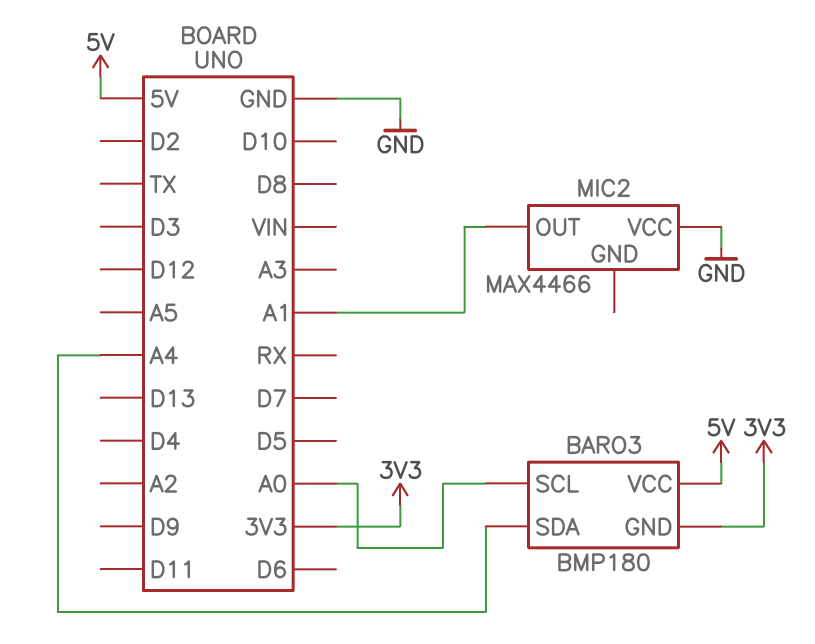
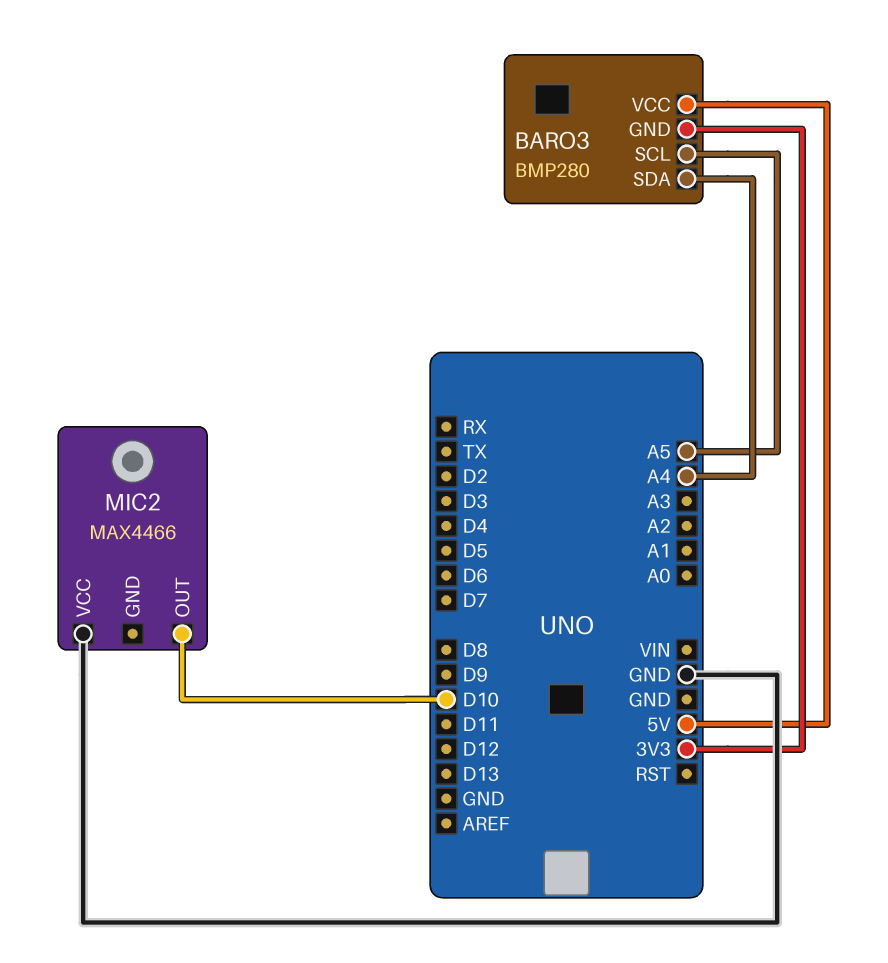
BARO3: BMP180 -> BMP280
BARO3 pin SCL: A0 -> A5
MIC2 pin OUT: A1 -> D10

